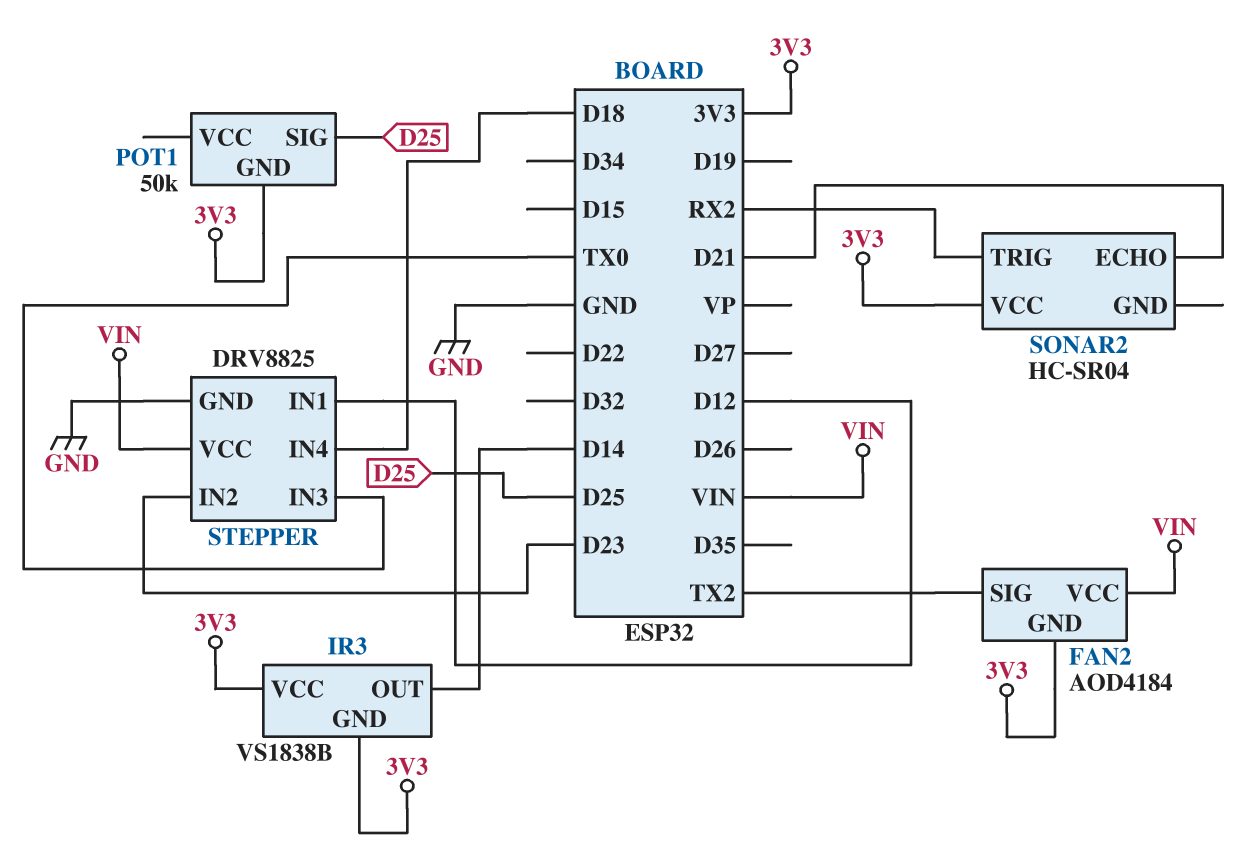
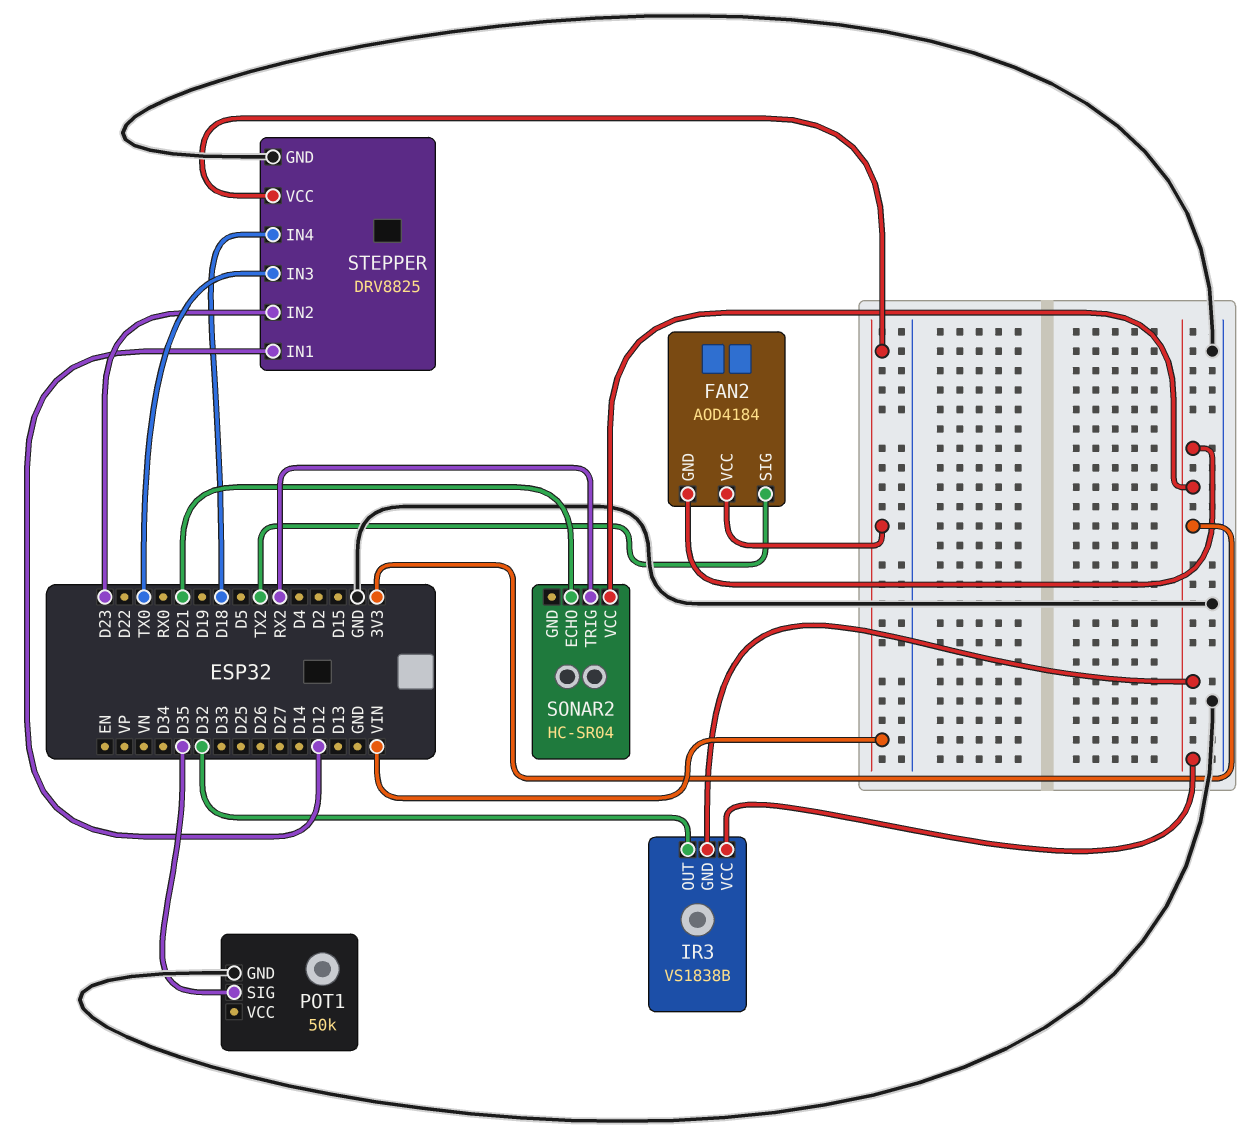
IR3 pin OUT: D14 -> D32
POT1 pin GND: 3V3 -> GND
POT1 pin SIG: D25 -> D35

